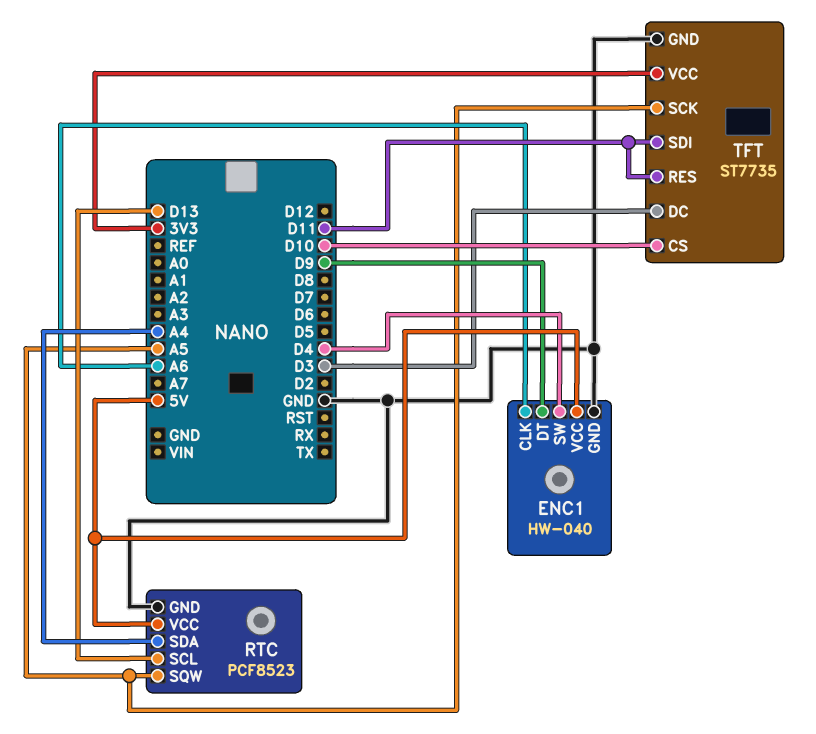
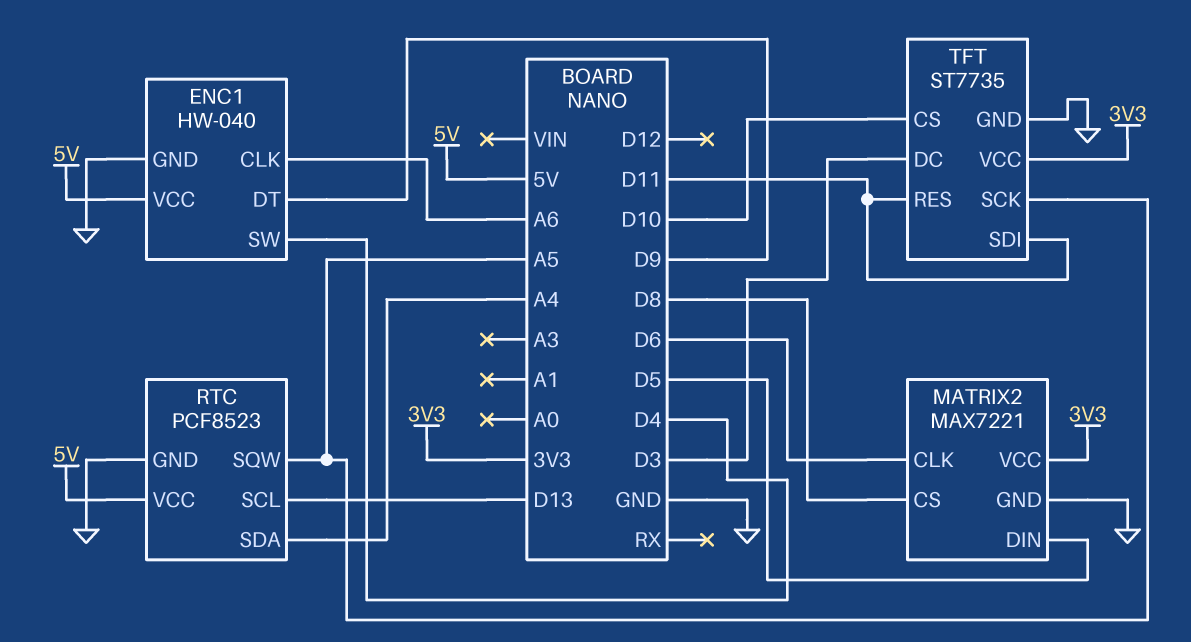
MATRIX2: none -> MAX7221
MATRIX2 pin CLK: none -> D6
MATRIX2 pin CS: none -> D8
MATRIX2 pin DIN: none -> D5
MATRIX2 pin GND: none -> GND
MATRIX2 pin VCC: none -> 3V3

